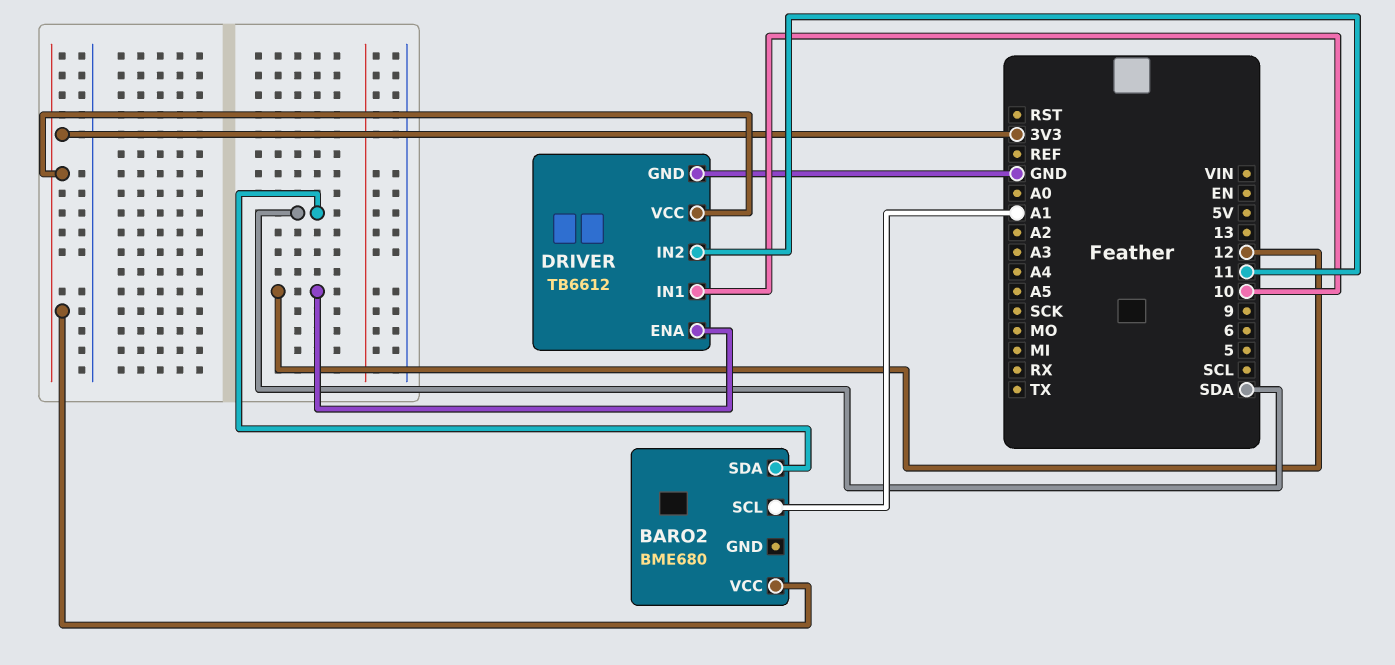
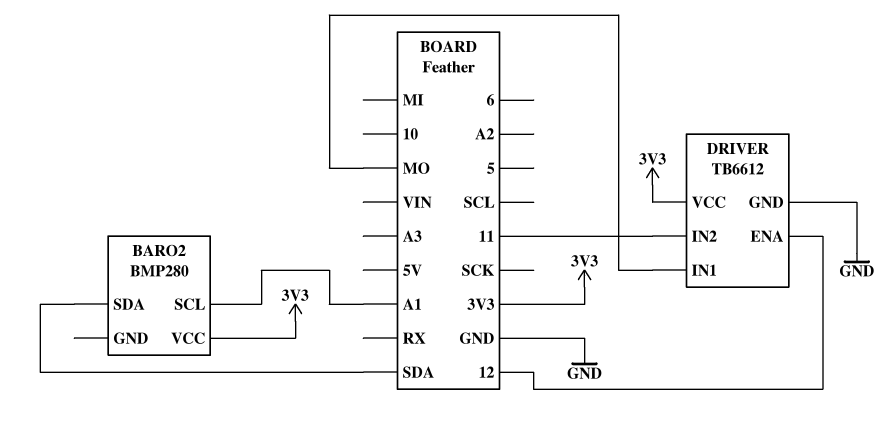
BARO2: BME680 -> BMP280
DRIVER pin IN1: 10 -> MO

